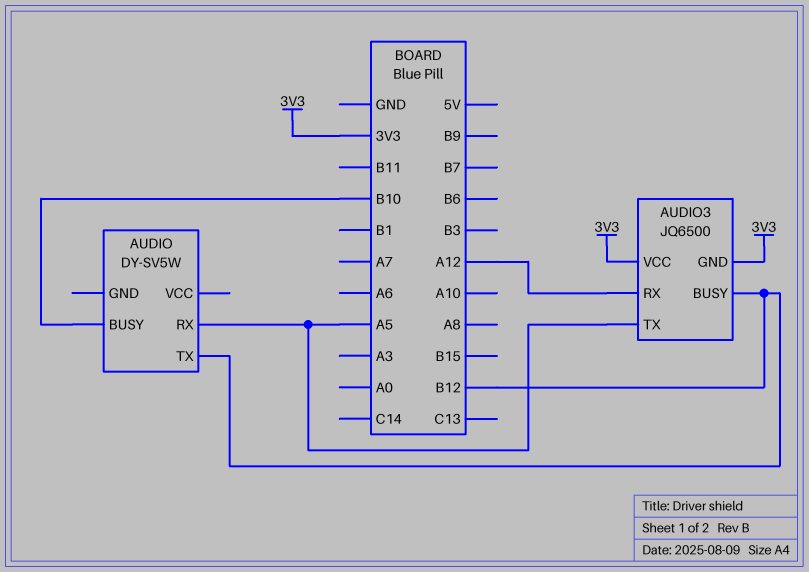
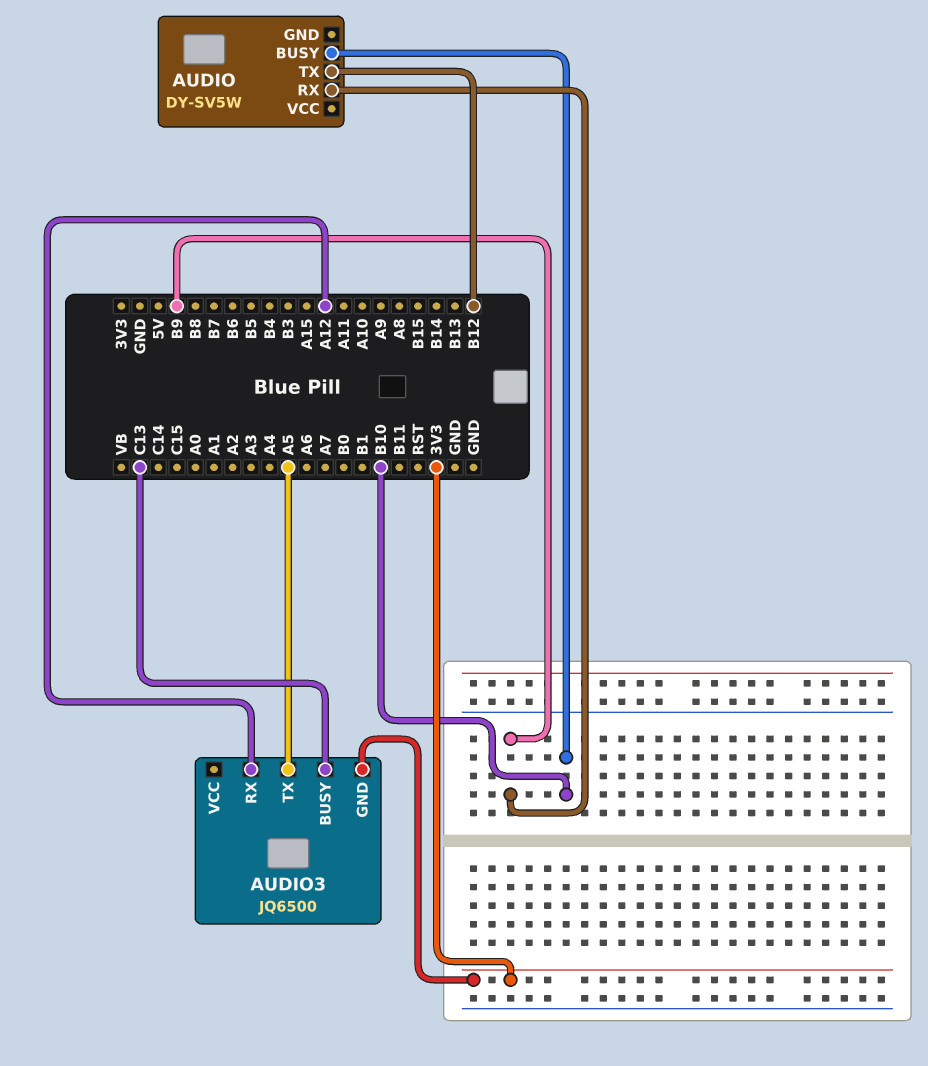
AUDIO pin RX: A5 -> B9
AUDIO3 pin BUSY: B12 -> C13
AUDIO3 pin VCC: 3V3 -> none

